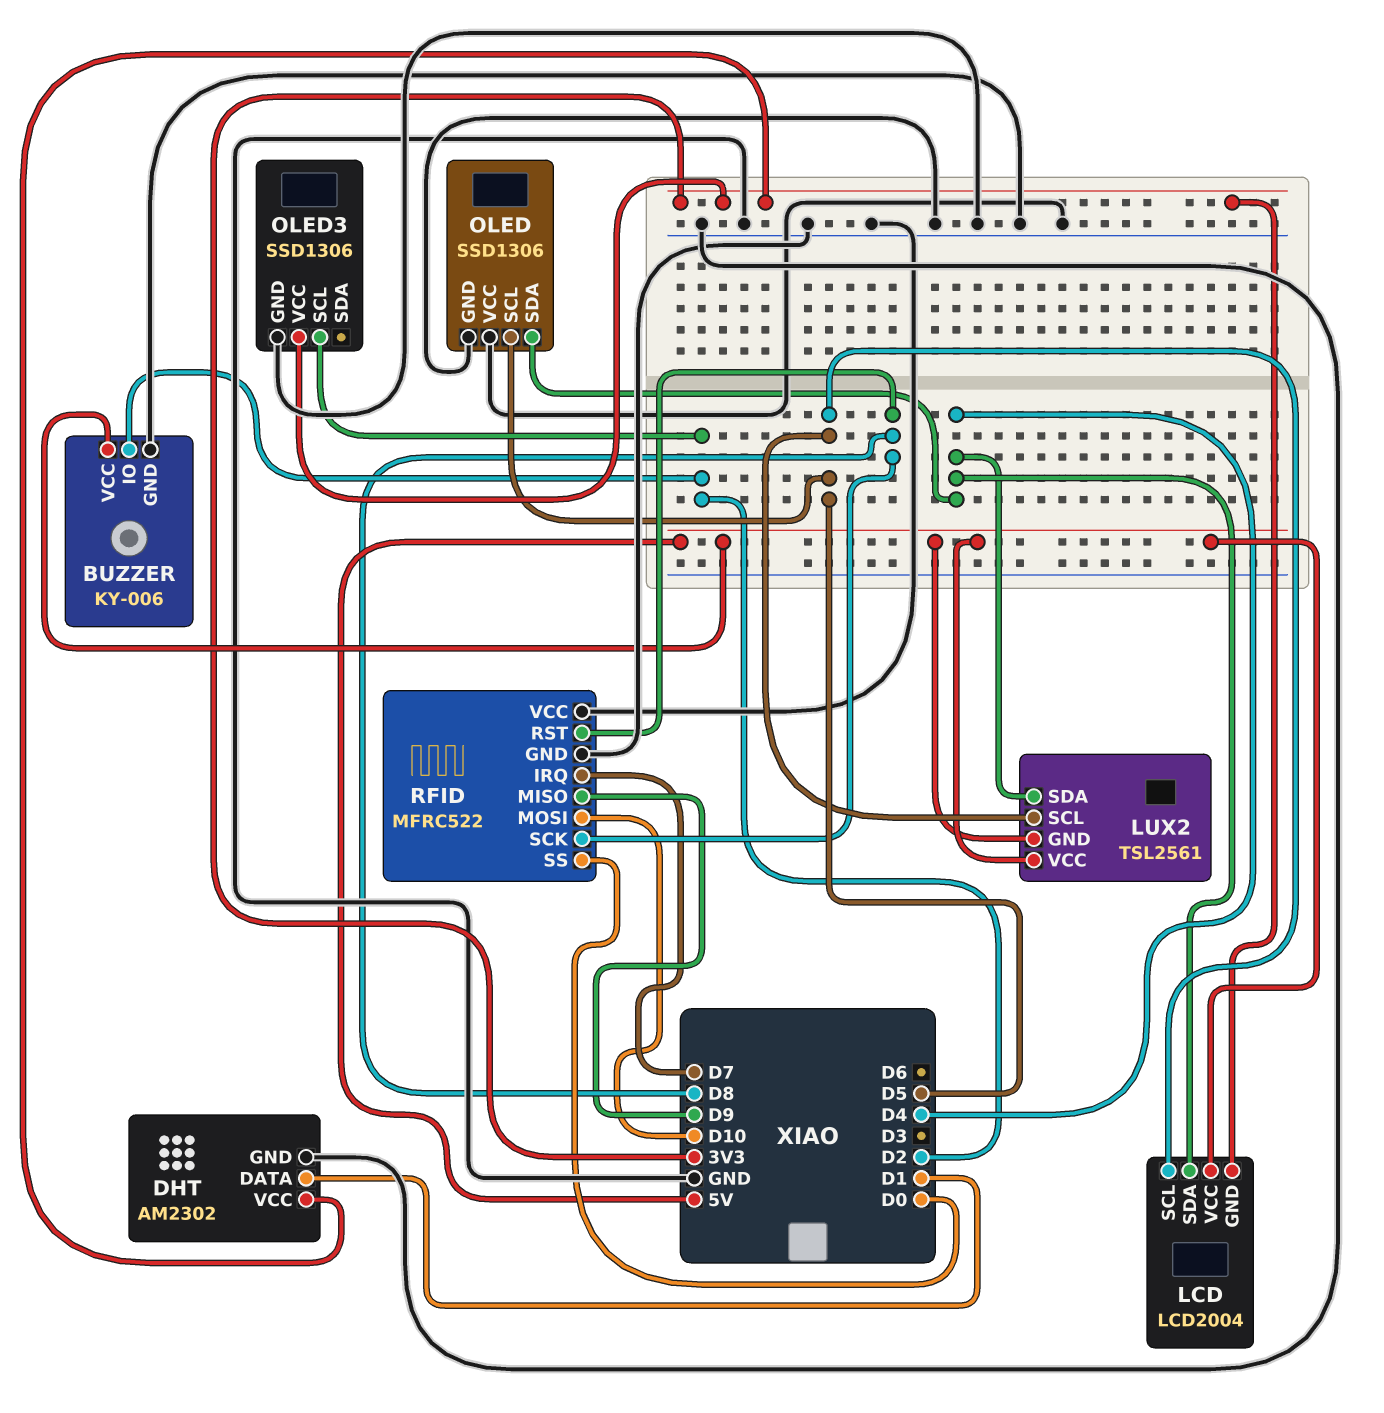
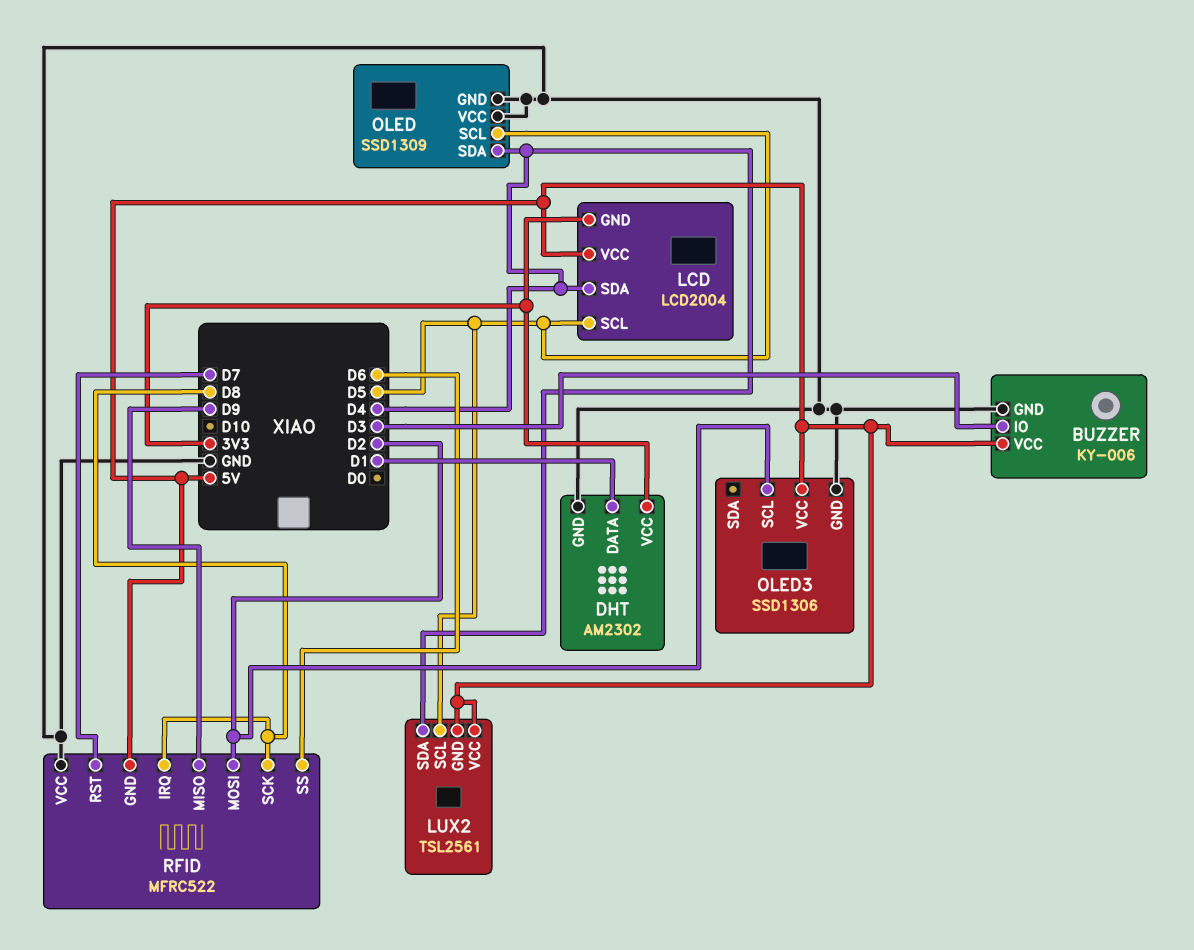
BUZZER pin IO: D2 -> D3
OLED: SSD1306 -> SSD1309
OLED3 pin VCC: 3V3 -> 5V
RFID pin GND: GND -> 5V
RFID pin IRQ: D7 -> D8
RFID pin MOSI: D10 -> D2
RFID pin RST: D8 -> D7
RFID pin SS: D0 -> D6

